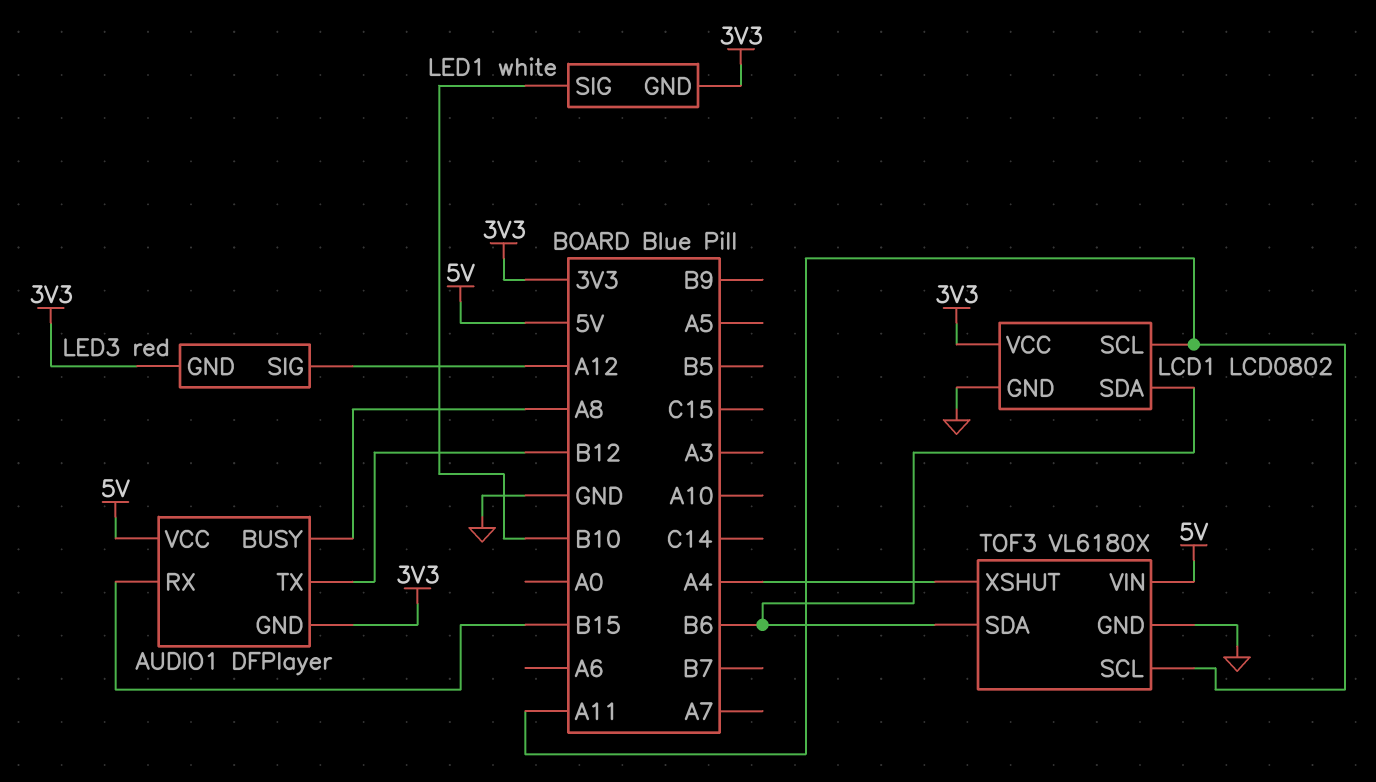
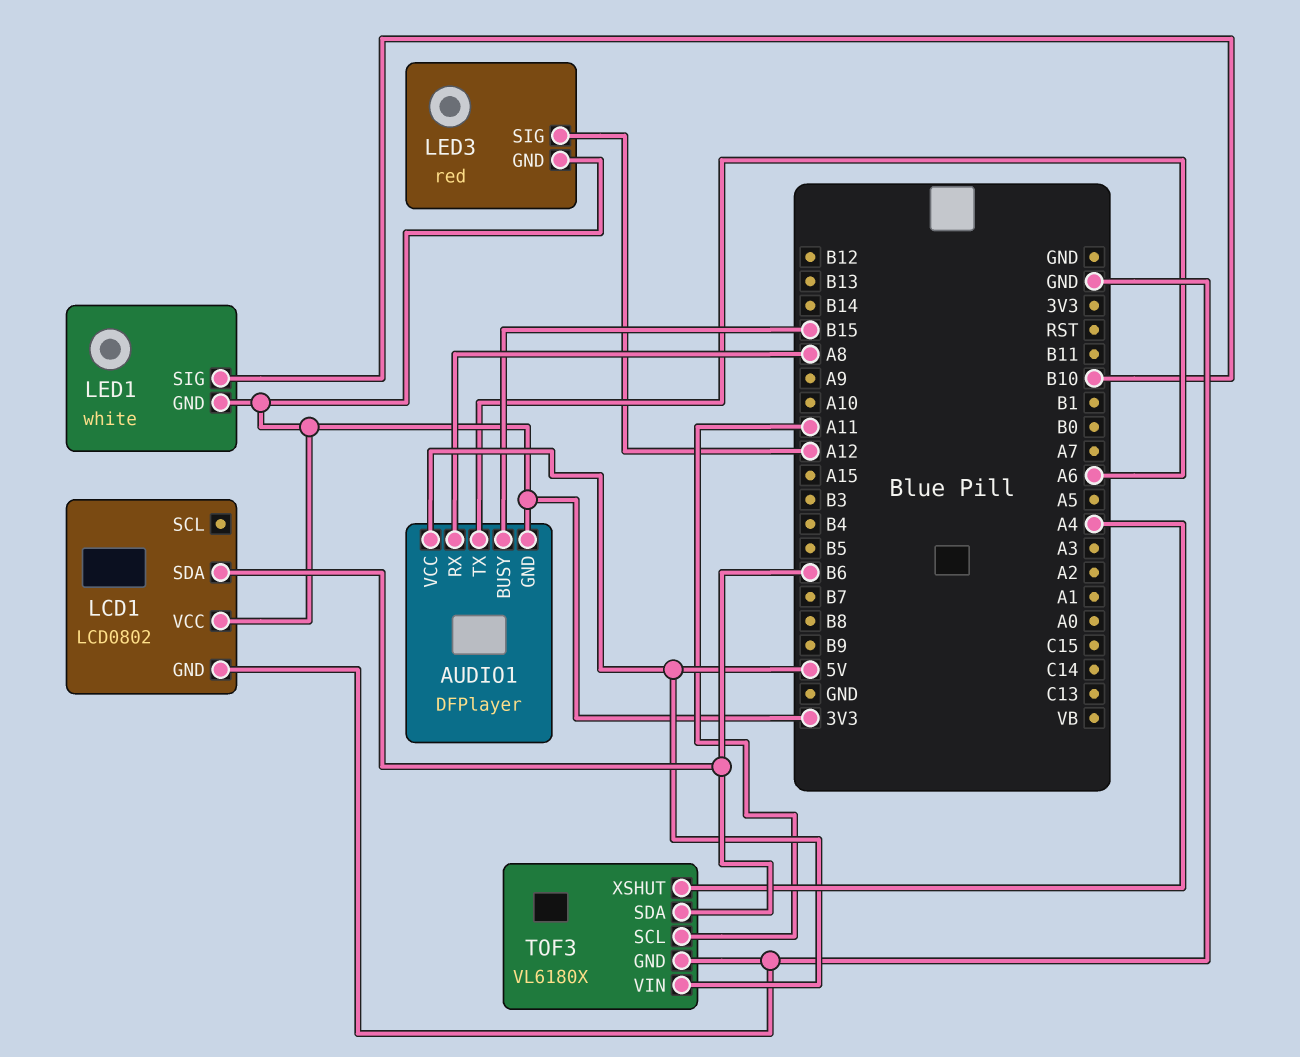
AUDIO1 pin BUSY: A8 -> B15
AUDIO1 pin RX: B15 -> A8
AUDIO1 pin TX: B12 -> A6
LCD1 pin SCL: A11 -> none

